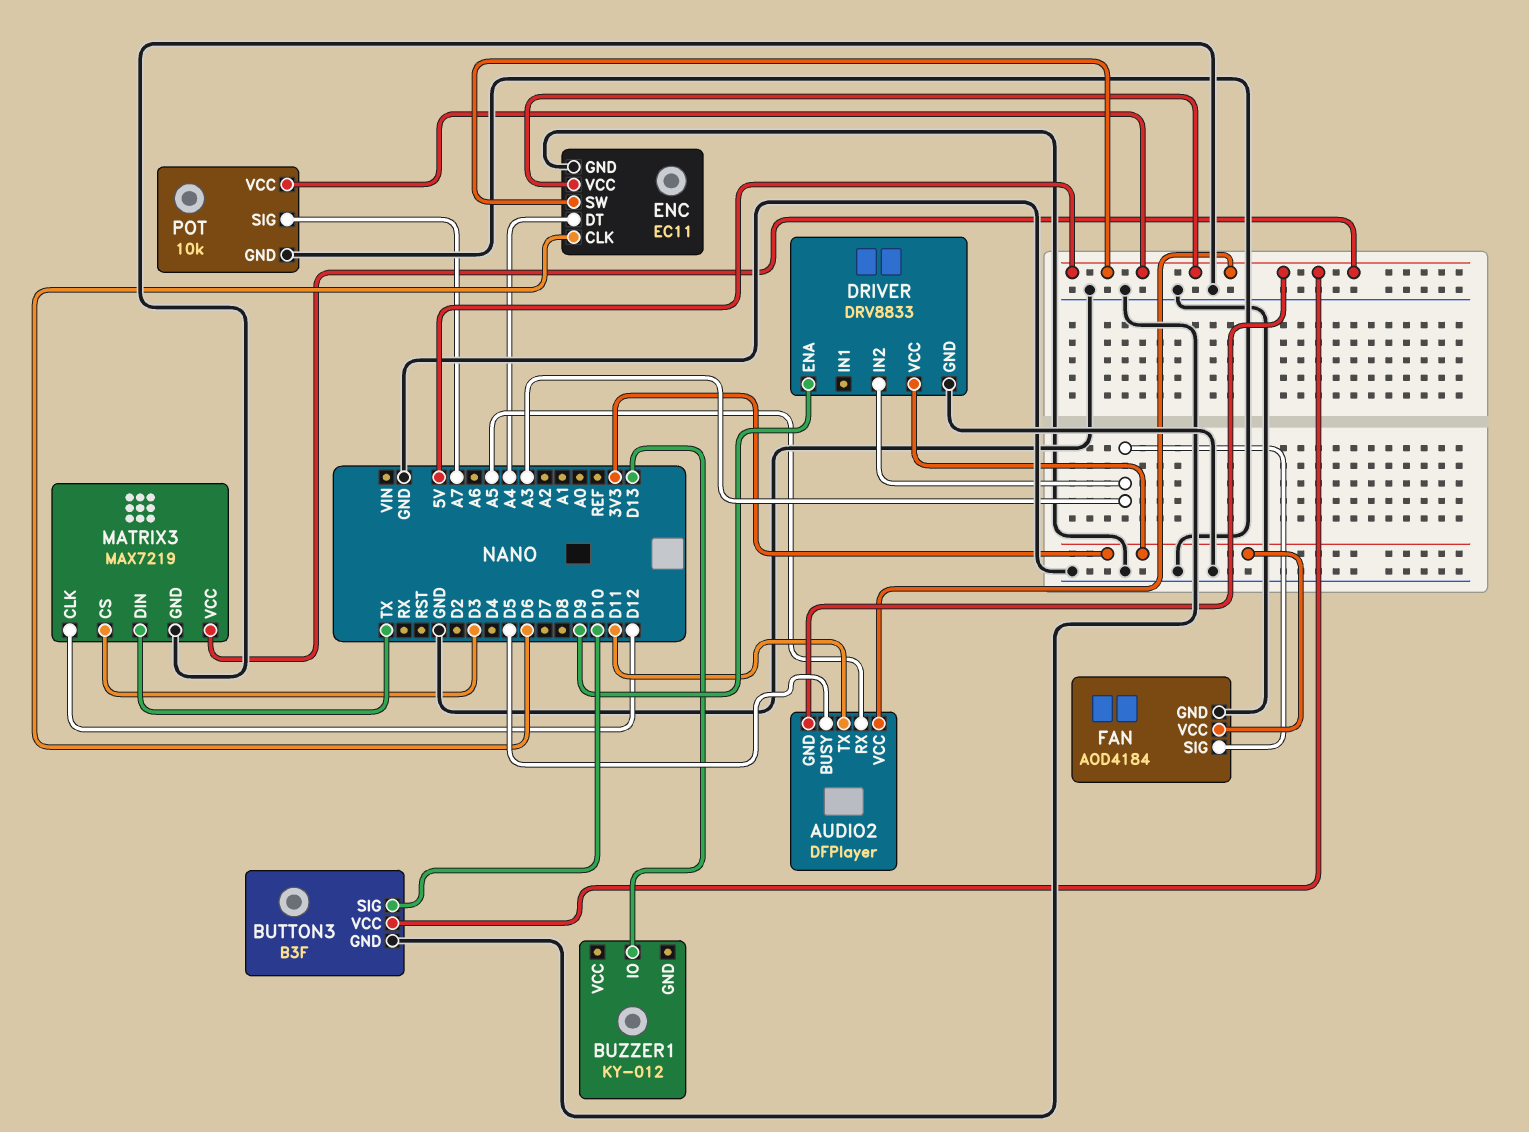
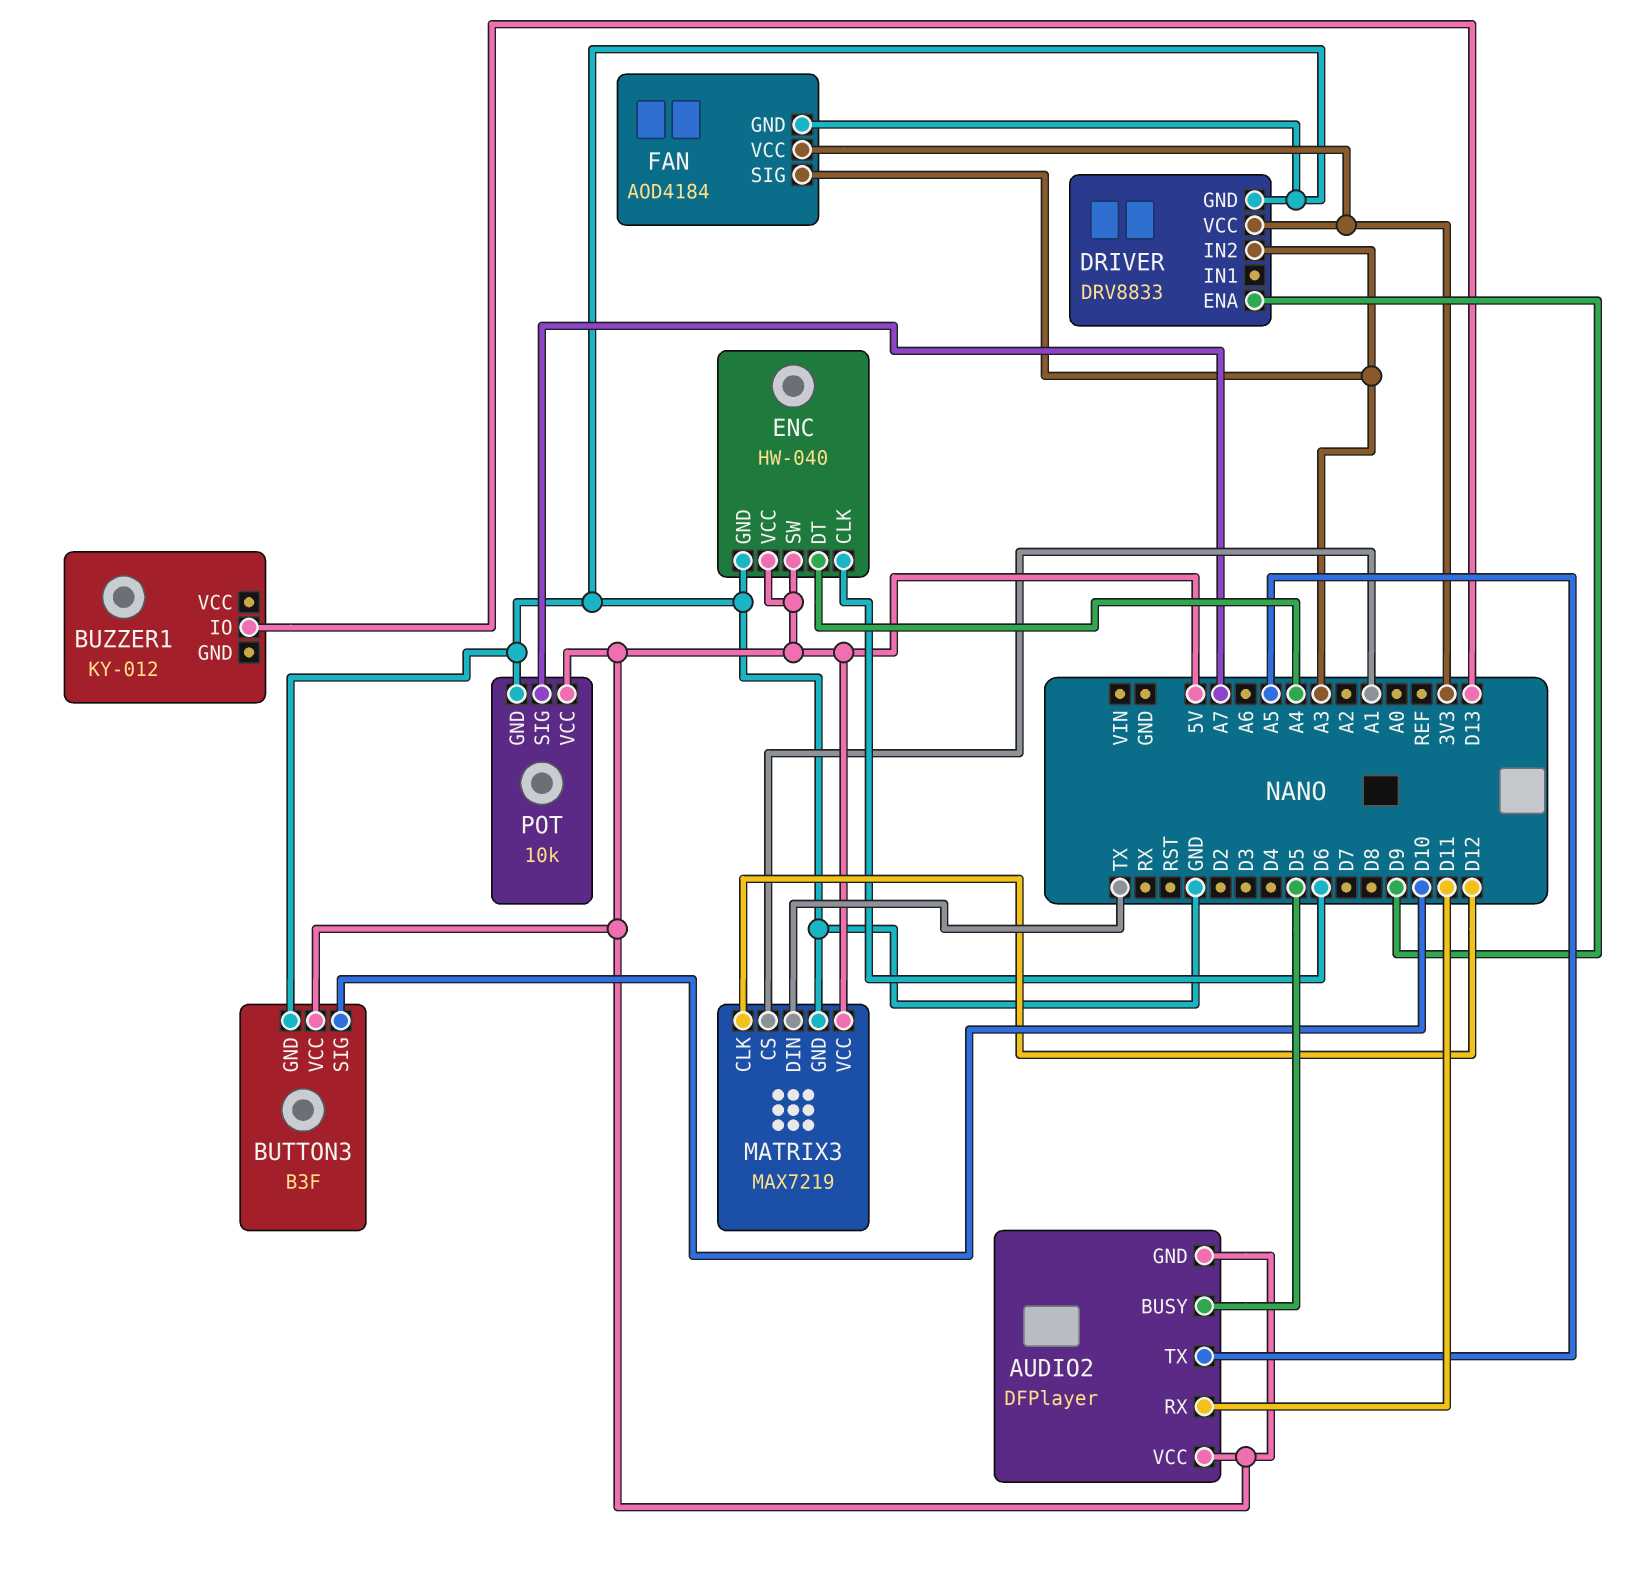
AUDIO2 pin RX: A5 -> D11
AUDIO2 pin TX: D11 -> A5
ENC: EC11 -> HW-040
MATRIX3 pin CS: D3 -> A1

